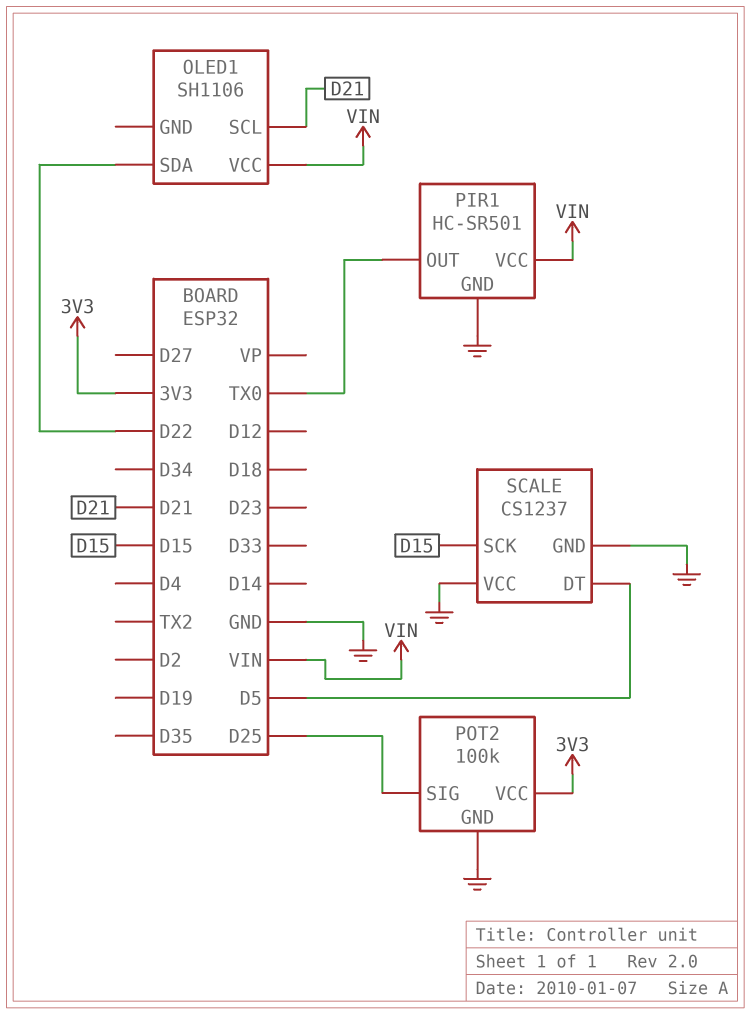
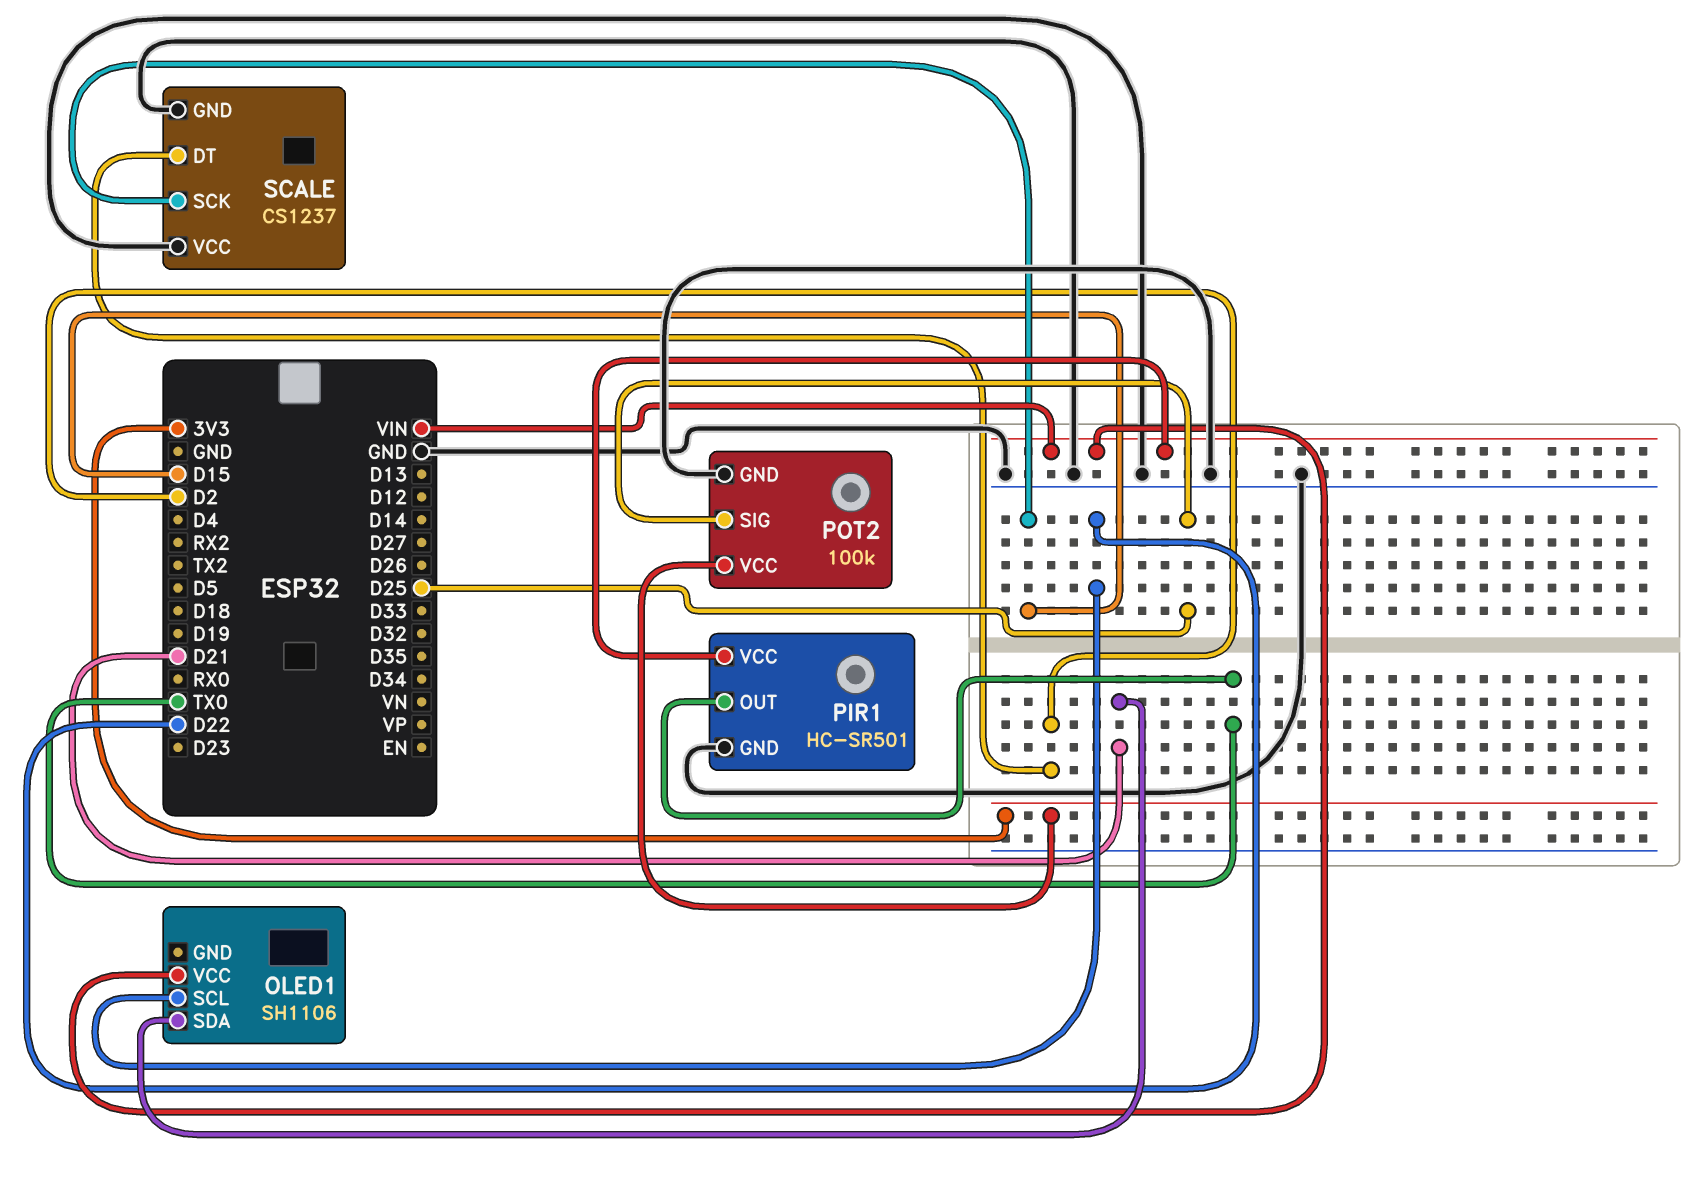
OLED1 pin SCL: D21 -> D22
OLED1 pin SDA: D22 -> D21
SCALE pin DT: D5 -> D2

